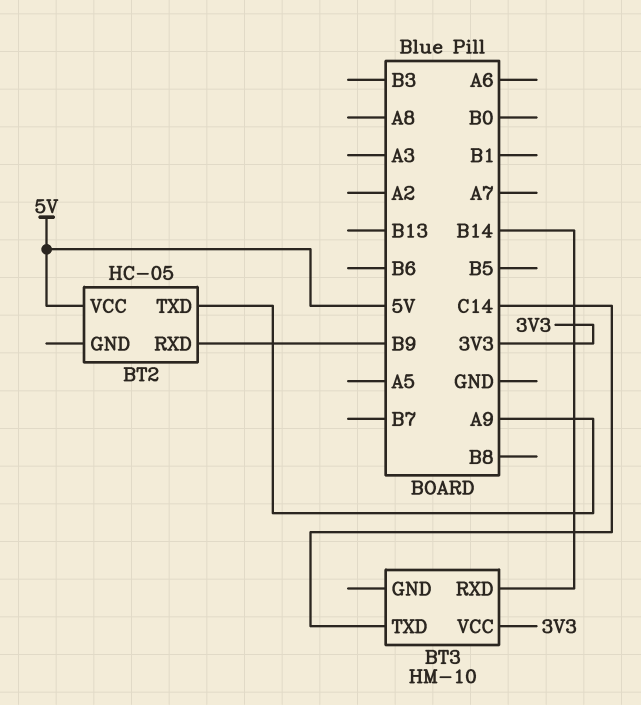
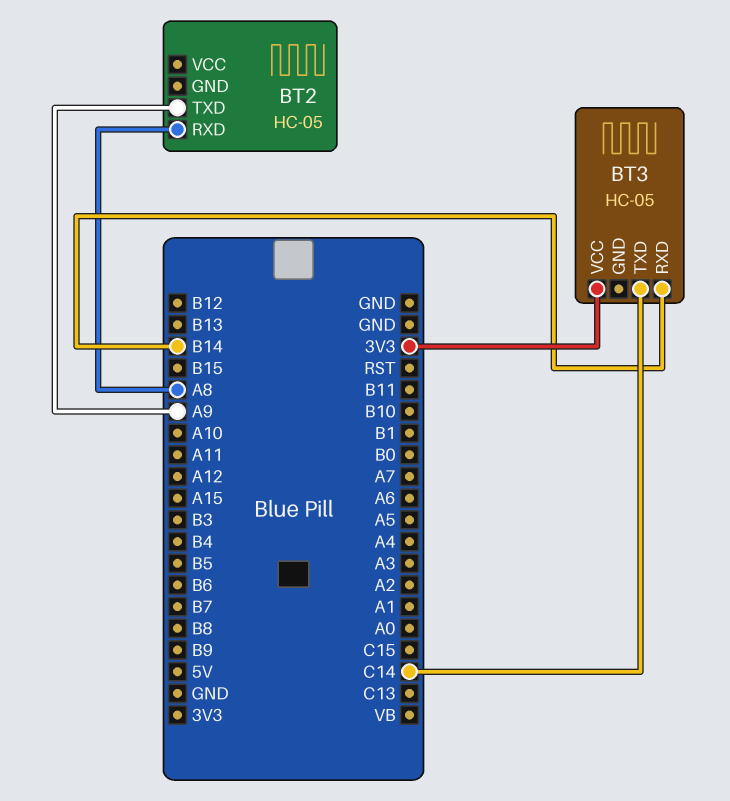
BT2 pin RXD: B9 -> A8
BT2 pin VCC: 5V -> none
BT3: HM-10 -> HC-05

